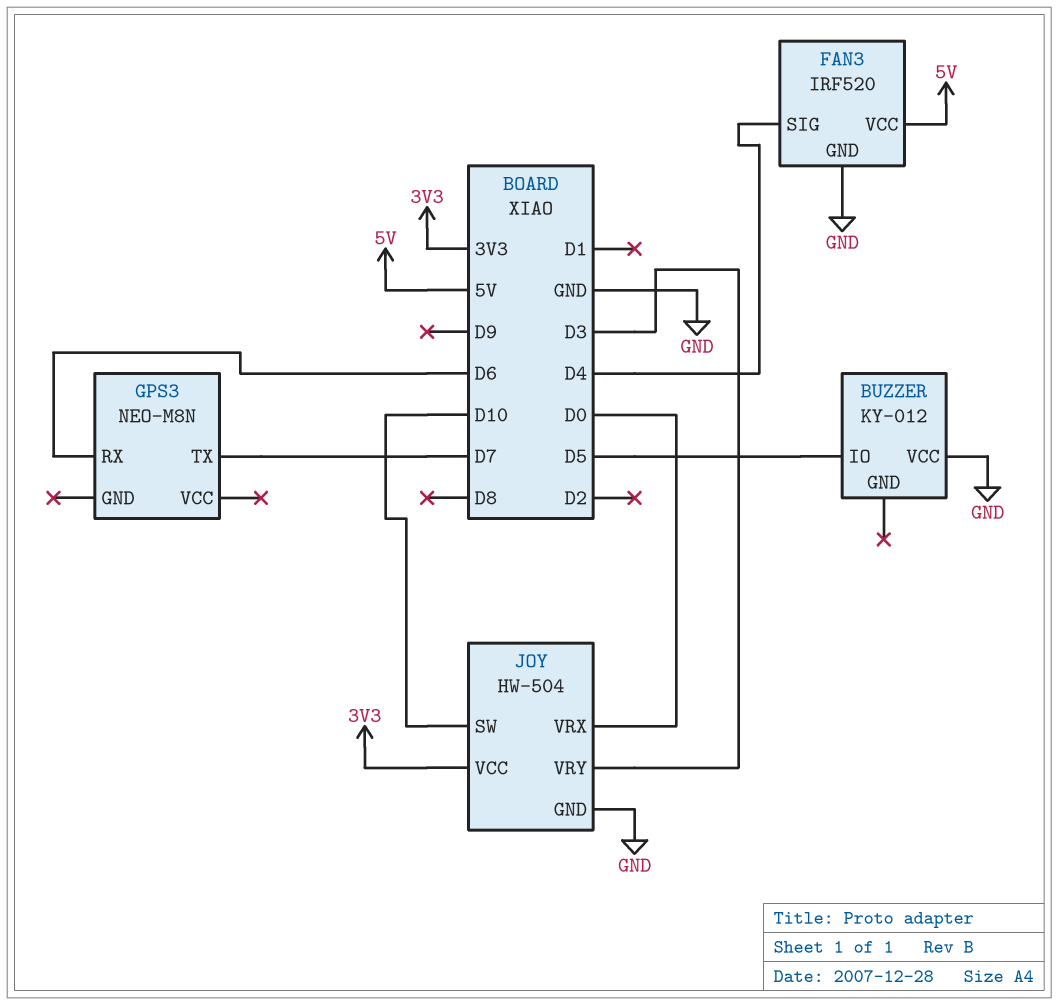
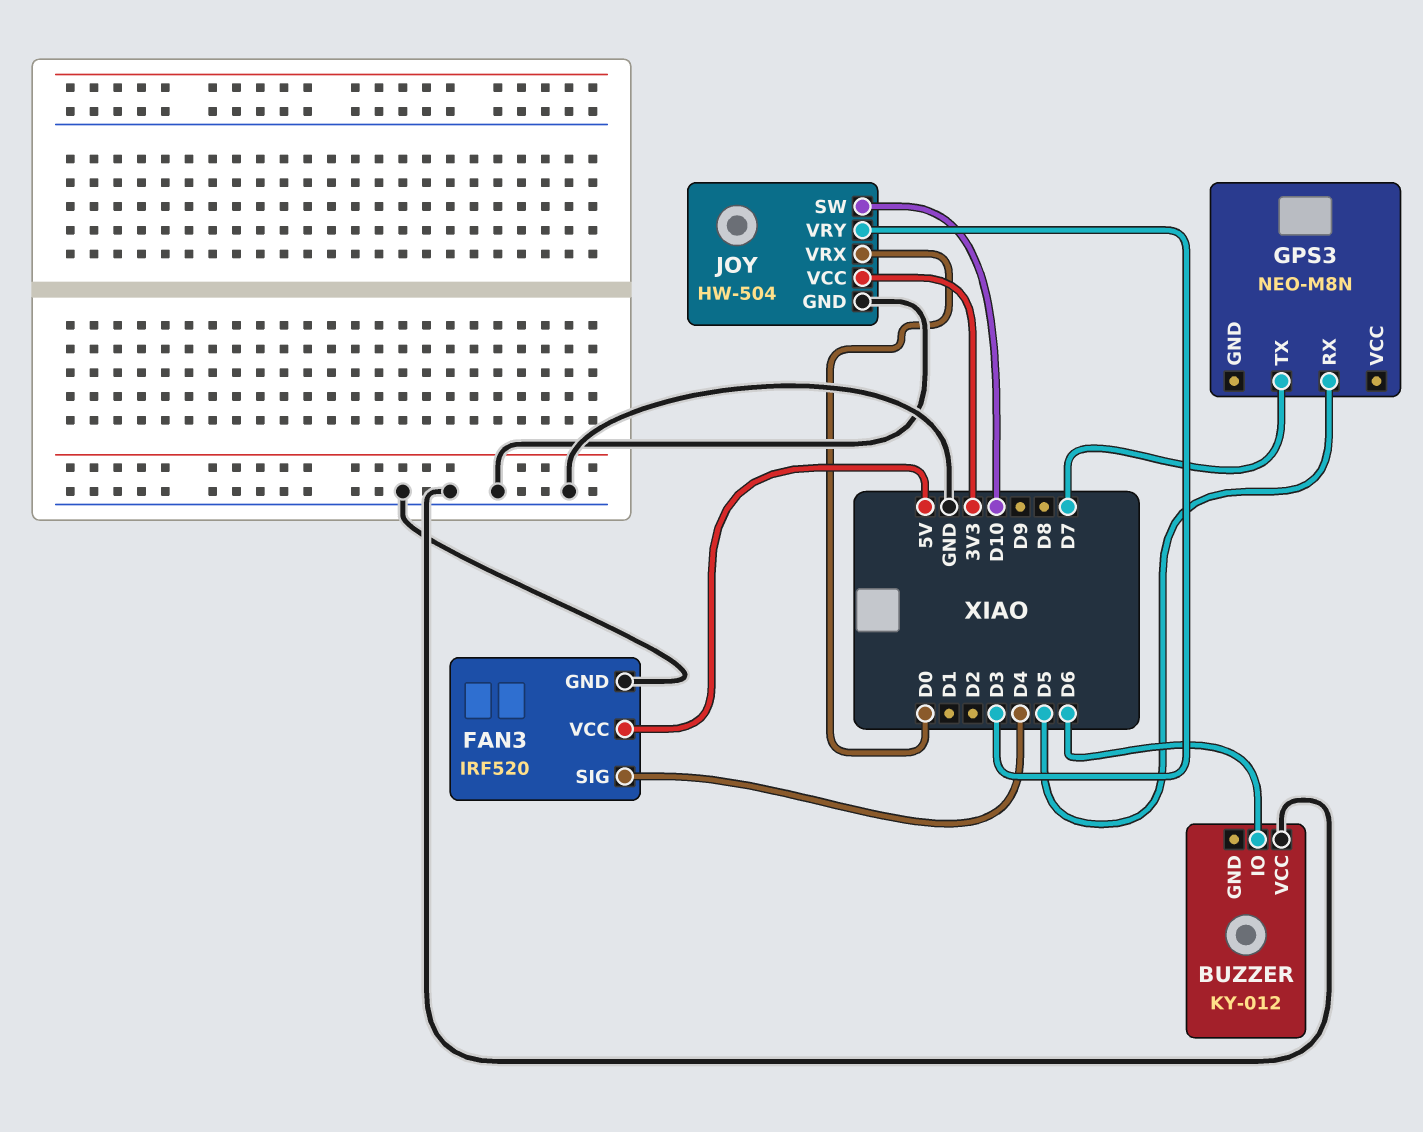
BUZZER pin IO: D5 -> D6
GPS3 pin RX: D6 -> D5

